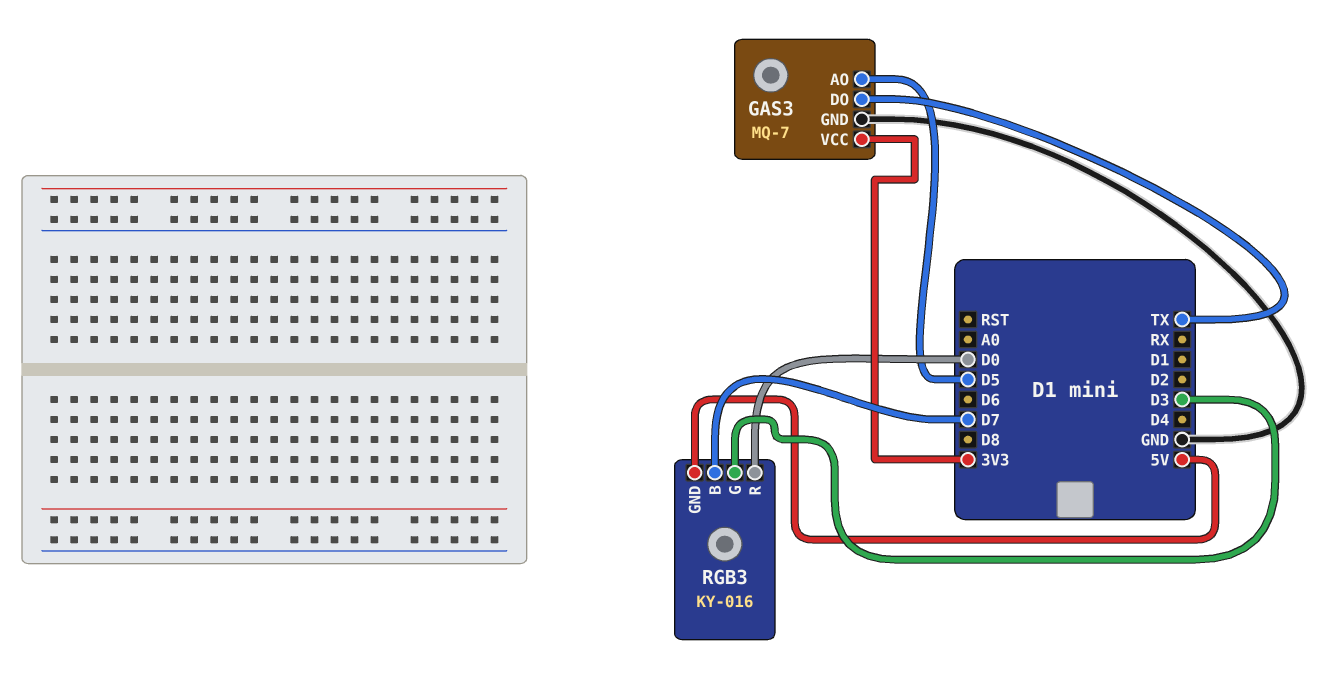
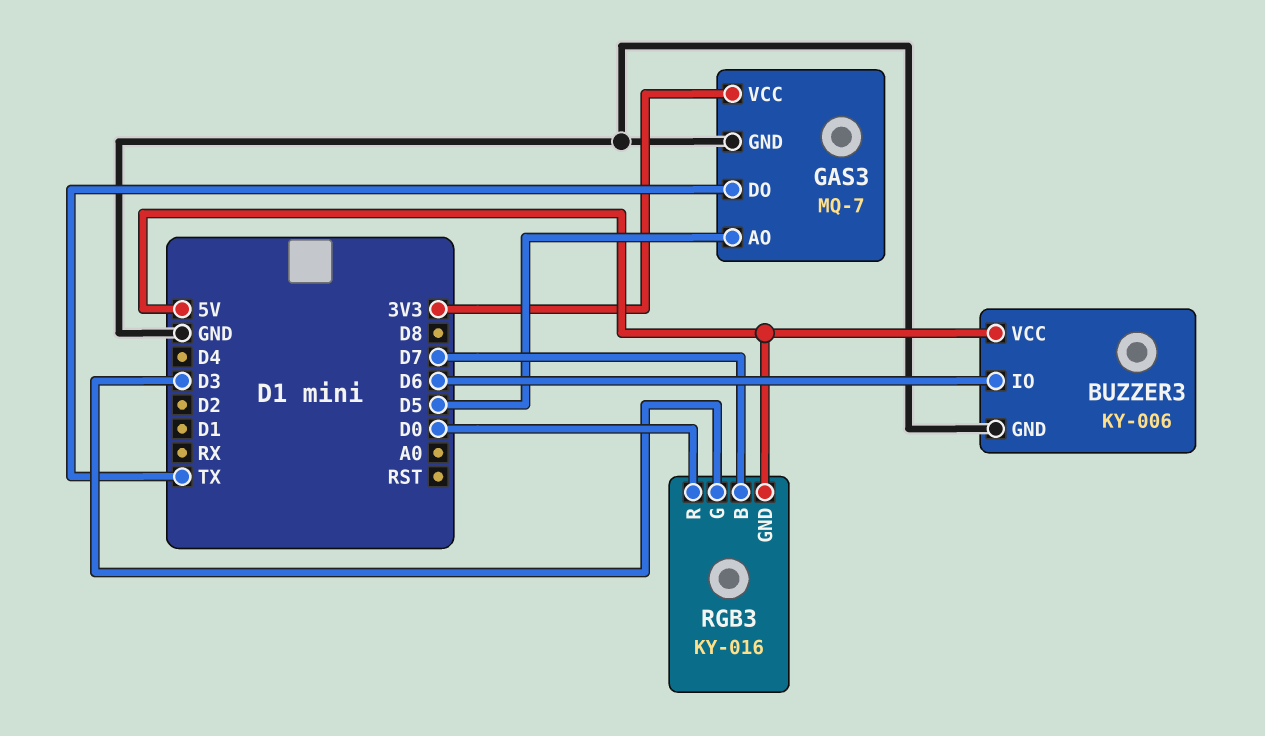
BUZZER3: none -> KY-006
BUZZER3 pin GND: none -> GND
BUZZER3 pin IO: none -> D6
BUZZER3 pin VCC: none -> 5V

